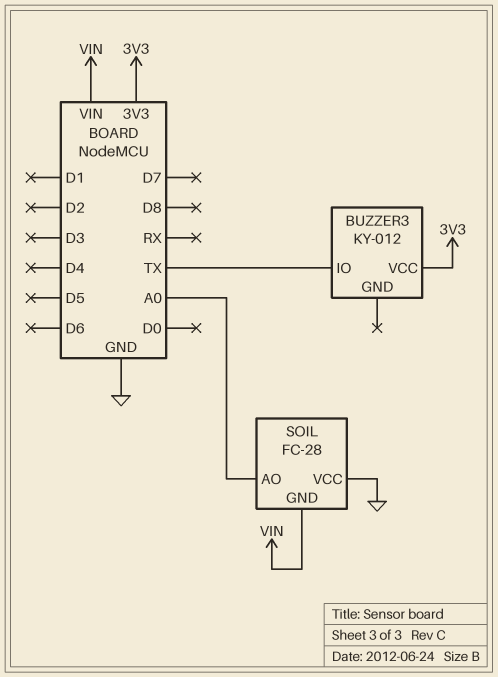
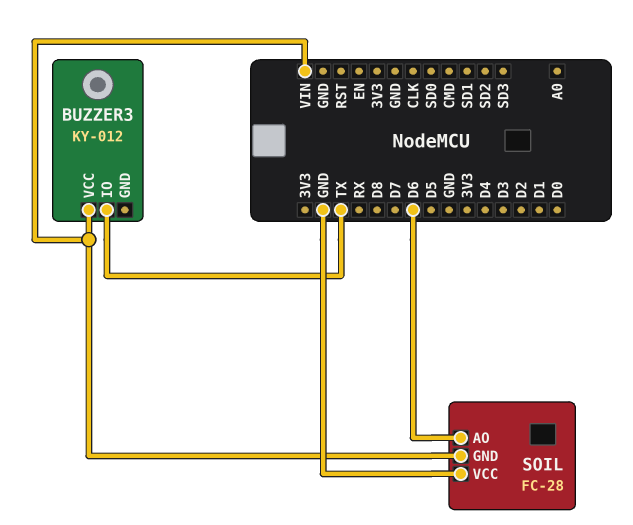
BUZZER3 pin VCC: 3V3 -> VIN
SOIL pin AO: A0 -> D6

